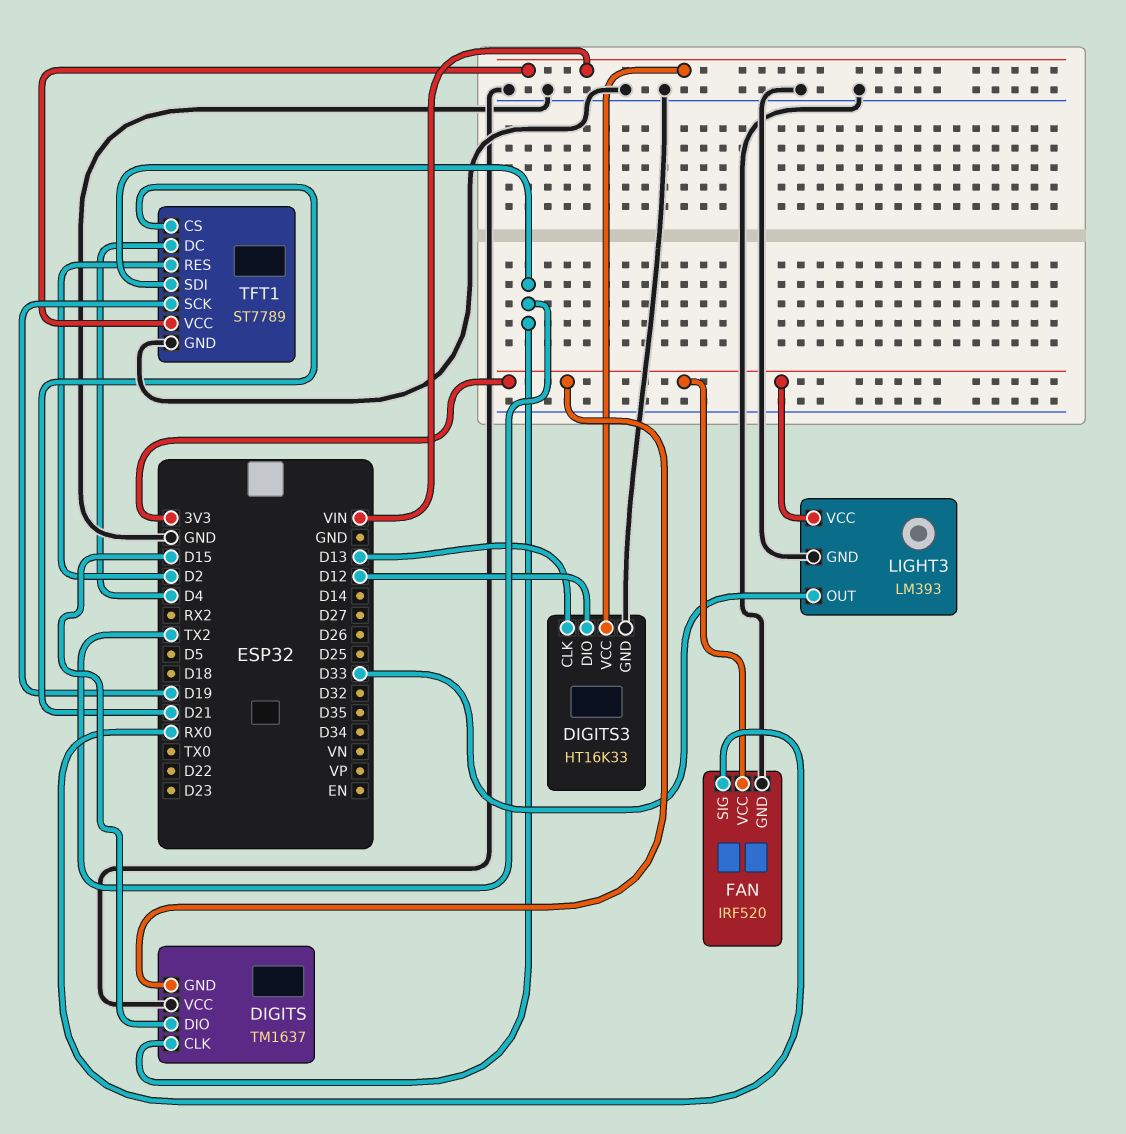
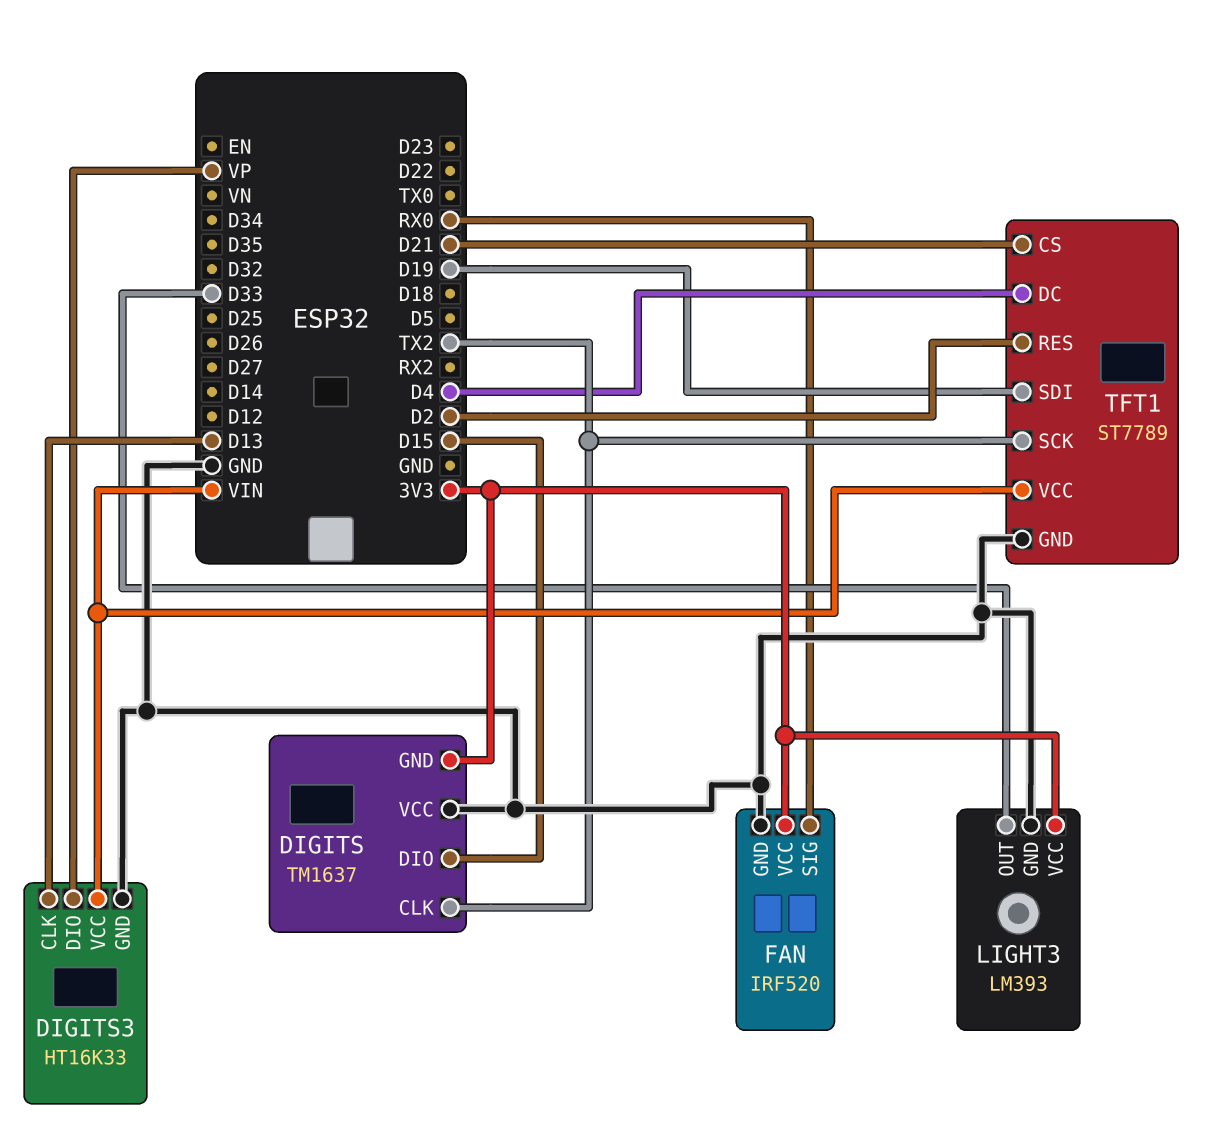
DIGITS3 pin DIO: D12 -> VP
TFT1 pin SCK: D19 -> TX2
TFT1 pin SDI: TX2 -> D19

